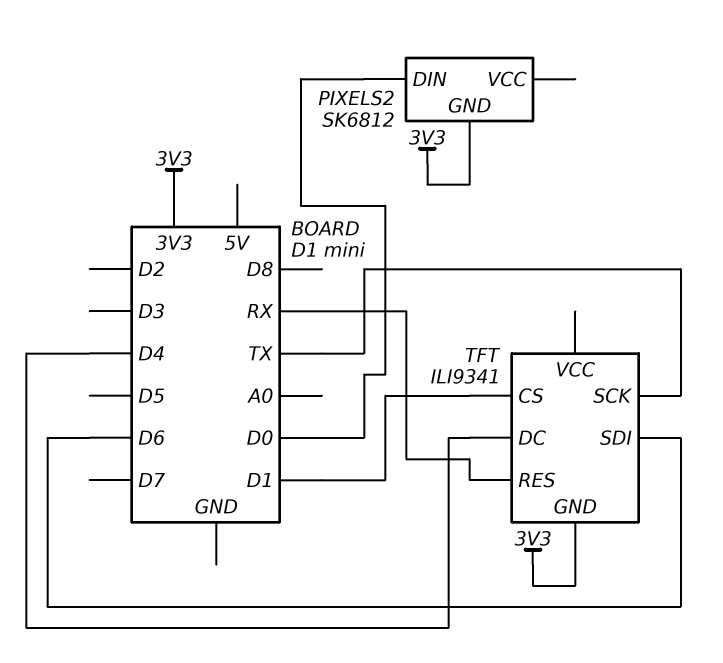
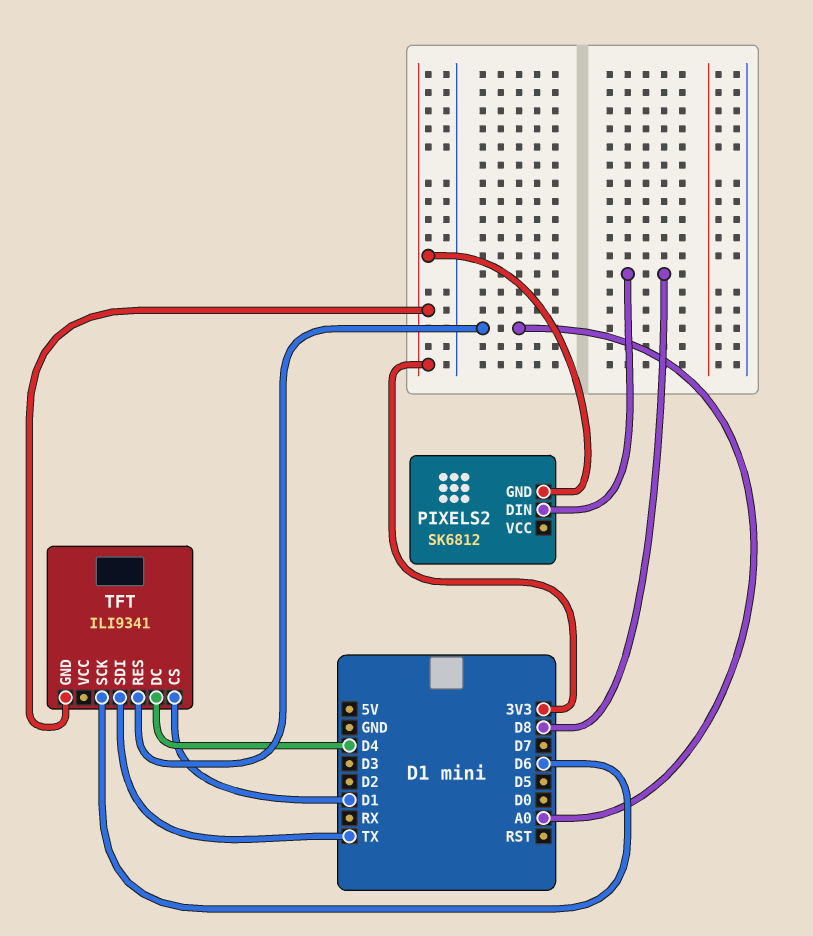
PIXELS2 pin DIN: D0 -> D8
TFT pin RES: RX -> A0
TFT pin SCK: TX -> D6
TFT pin SDI: D6 -> TX

